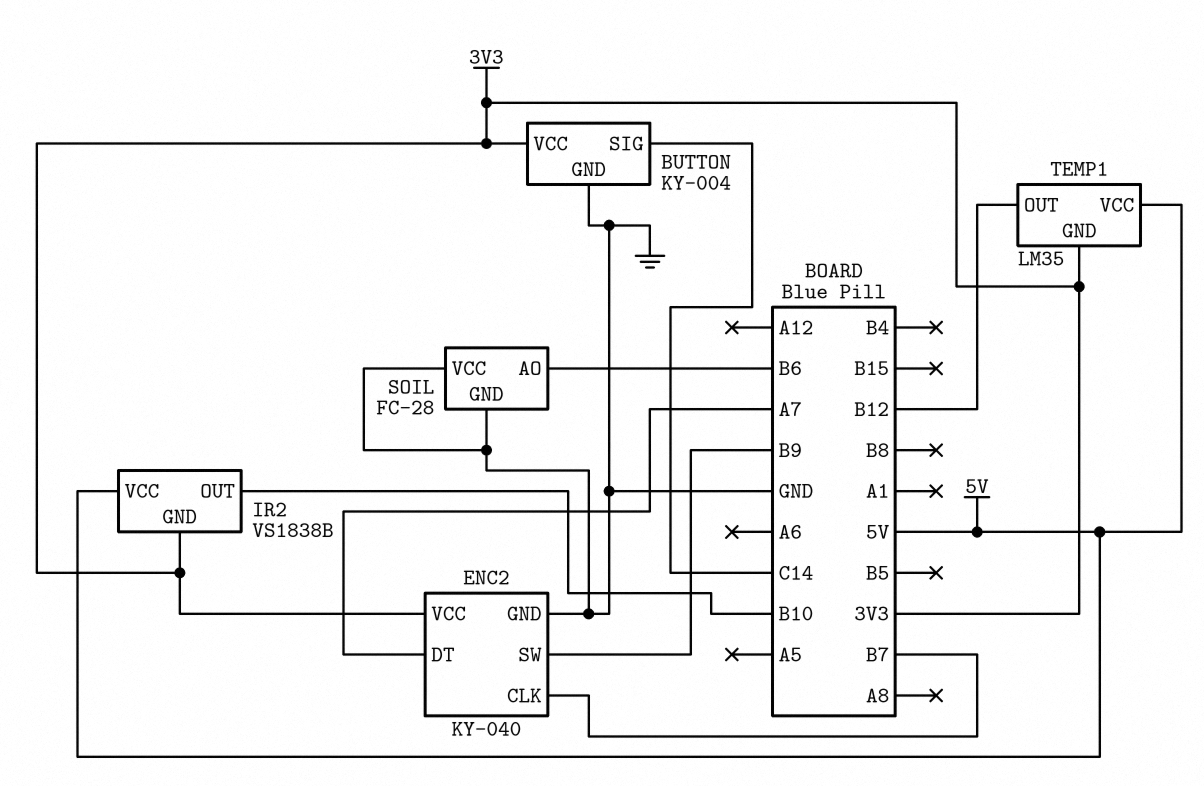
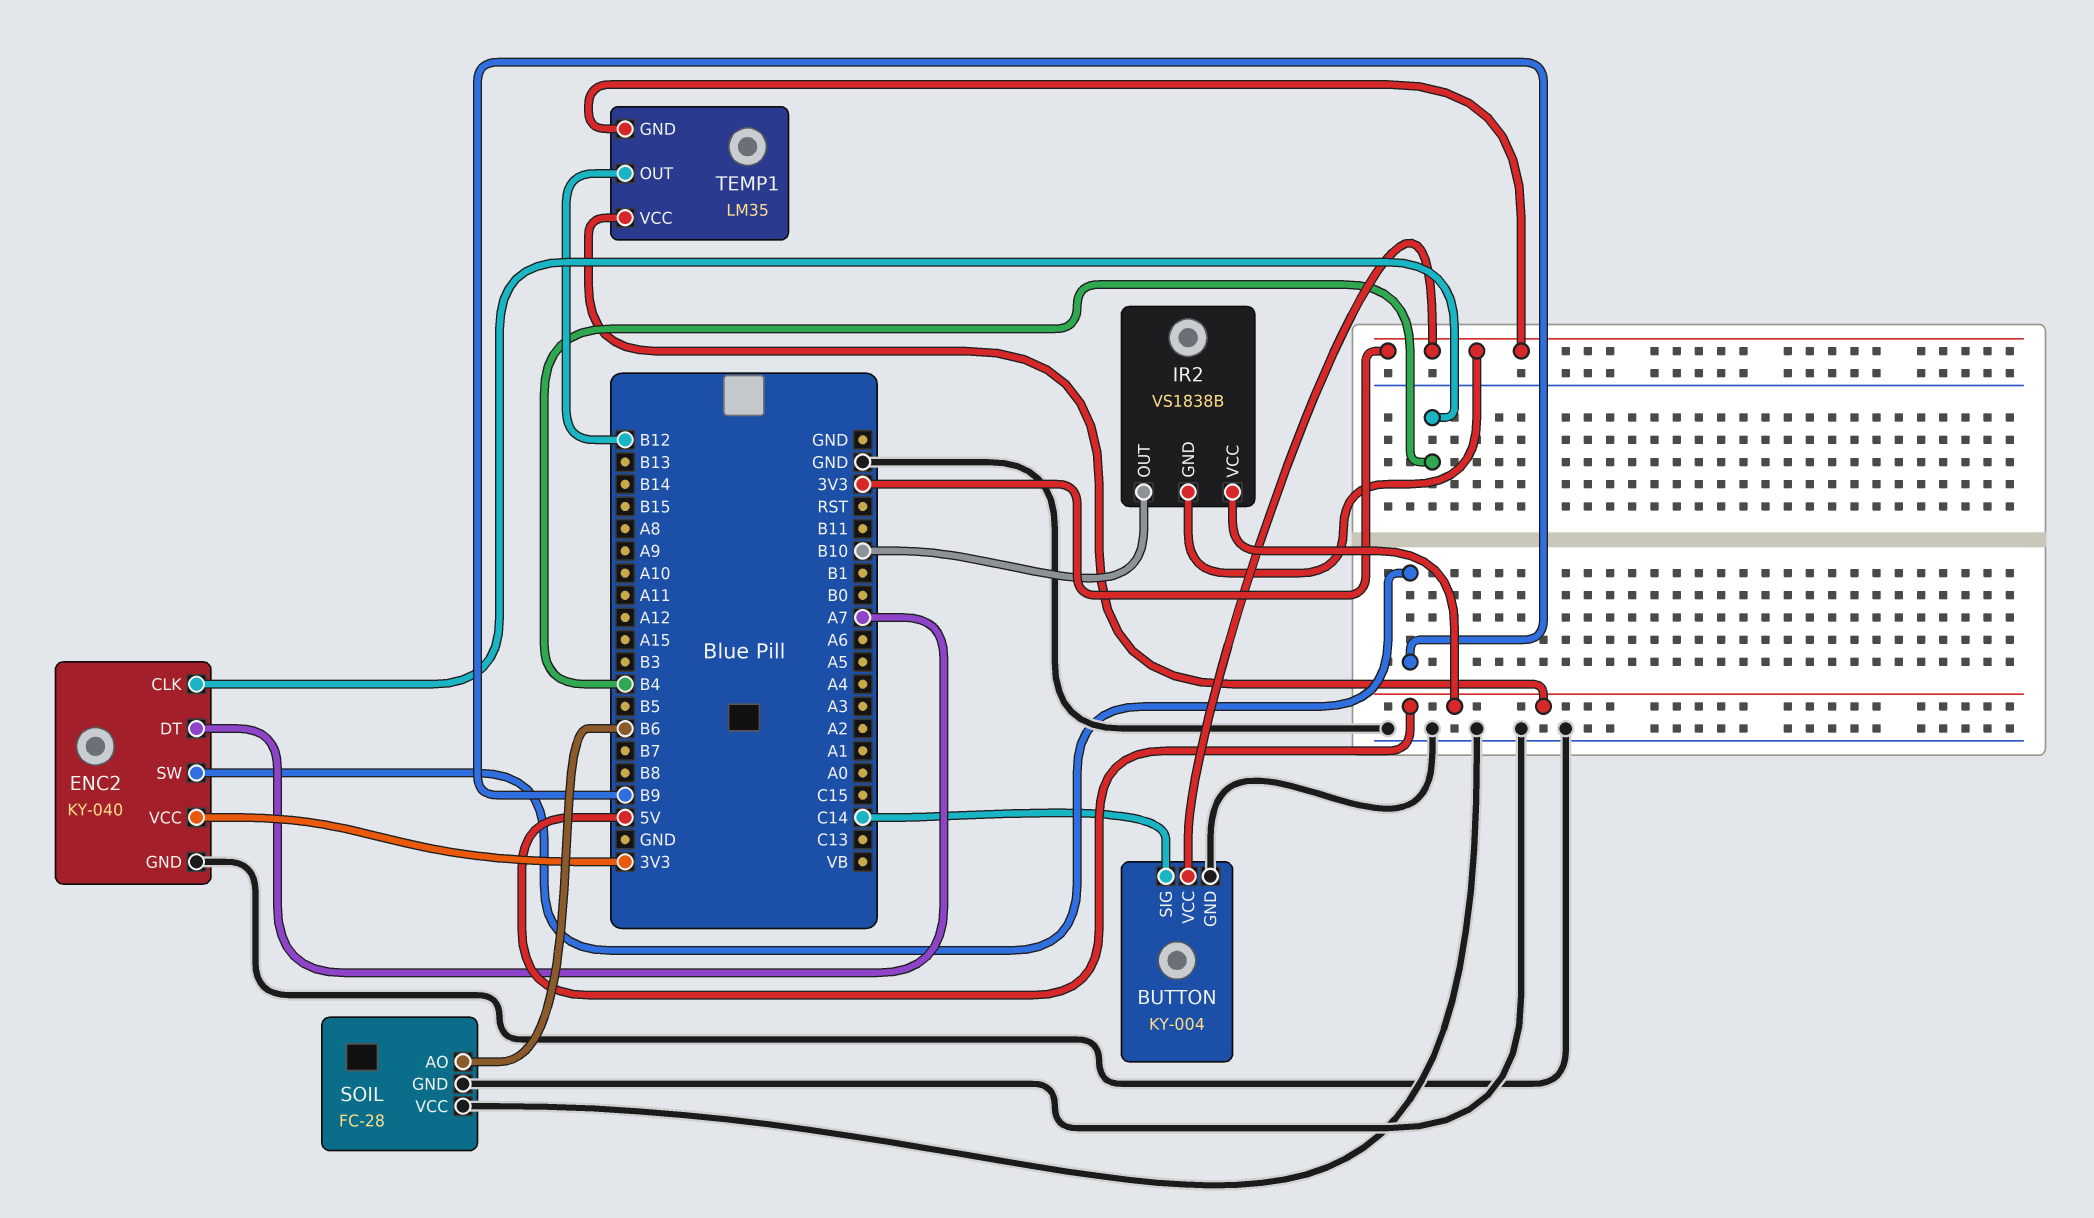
ENC2 pin CLK: B7 -> B4

